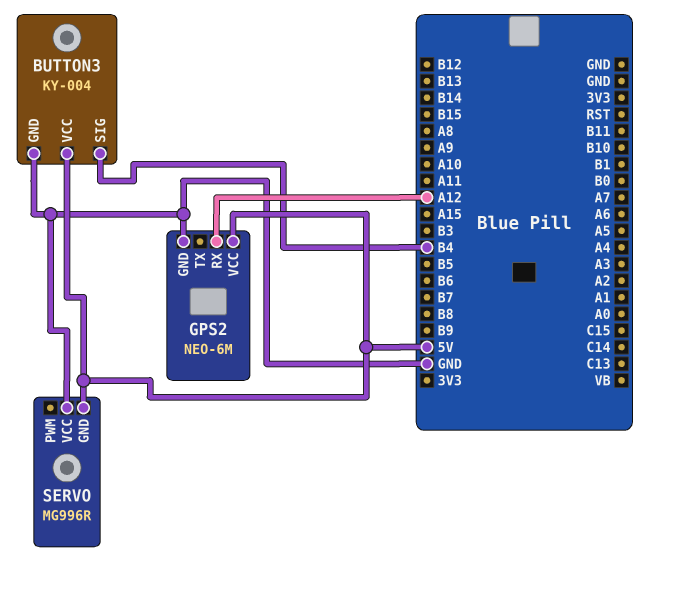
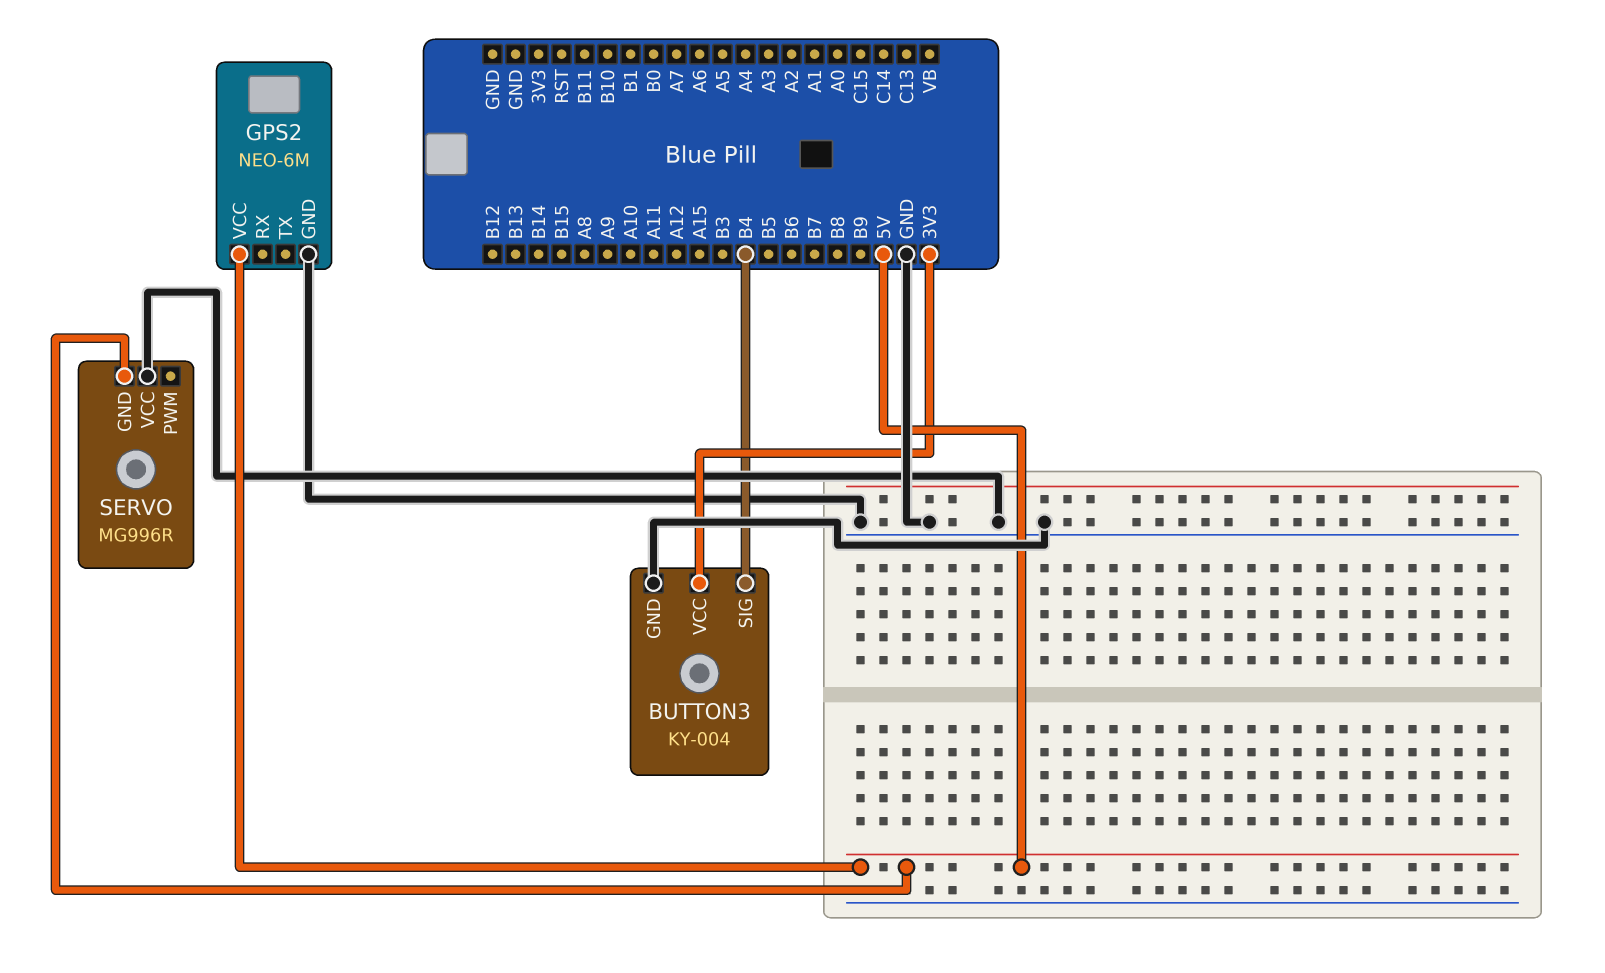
BUTTON3 pin VCC: 5V -> 3V3
GPS2 pin RX: A12 -> none

